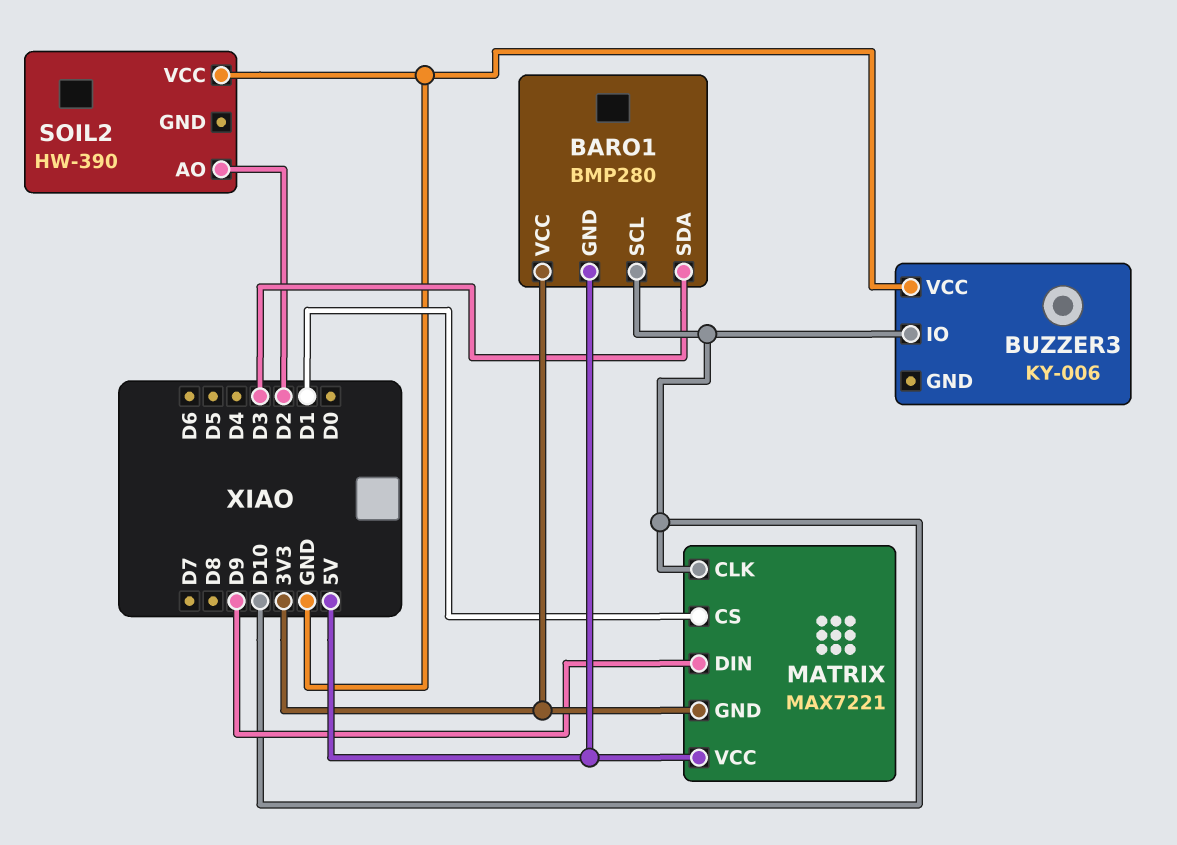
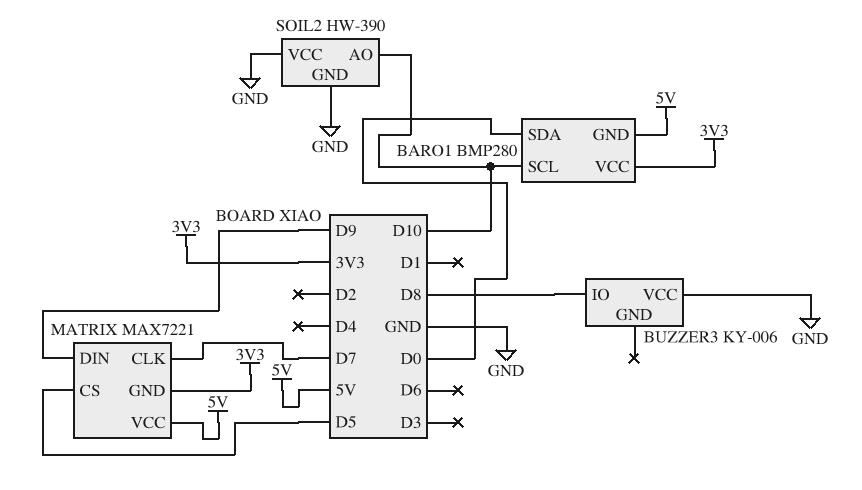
BARO1 pin SDA: D3 -> D0
BUZZER3 pin IO: D10 -> D8
MATRIX pin CLK: D10 -> D7
MATRIX pin CS: D1 -> D5
SOIL2 pin AO: D2 -> D10
SOIL2 pin GND: none -> GND

